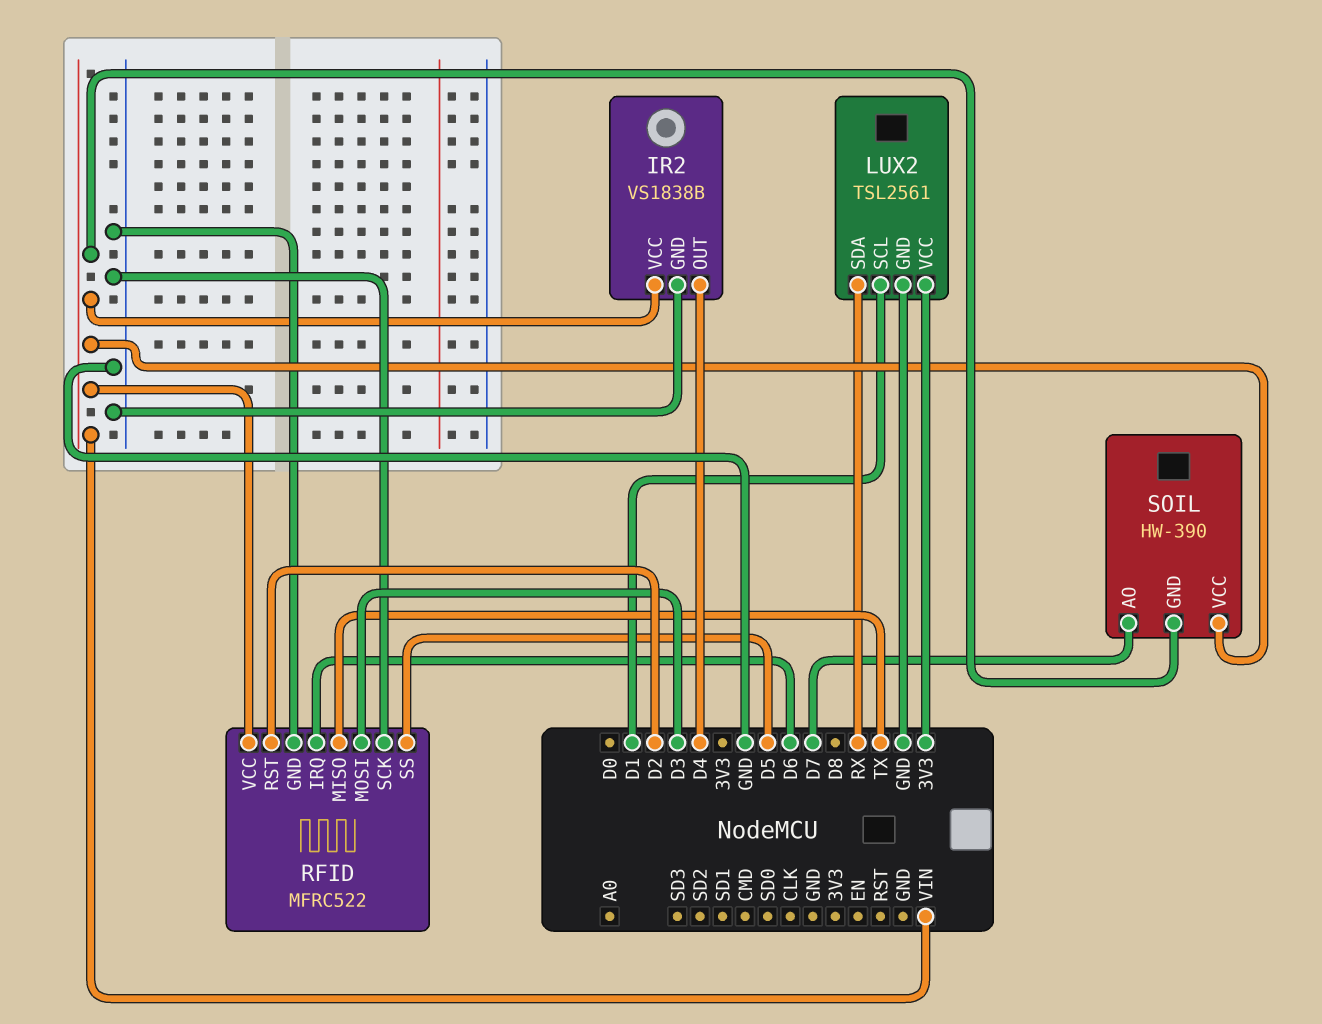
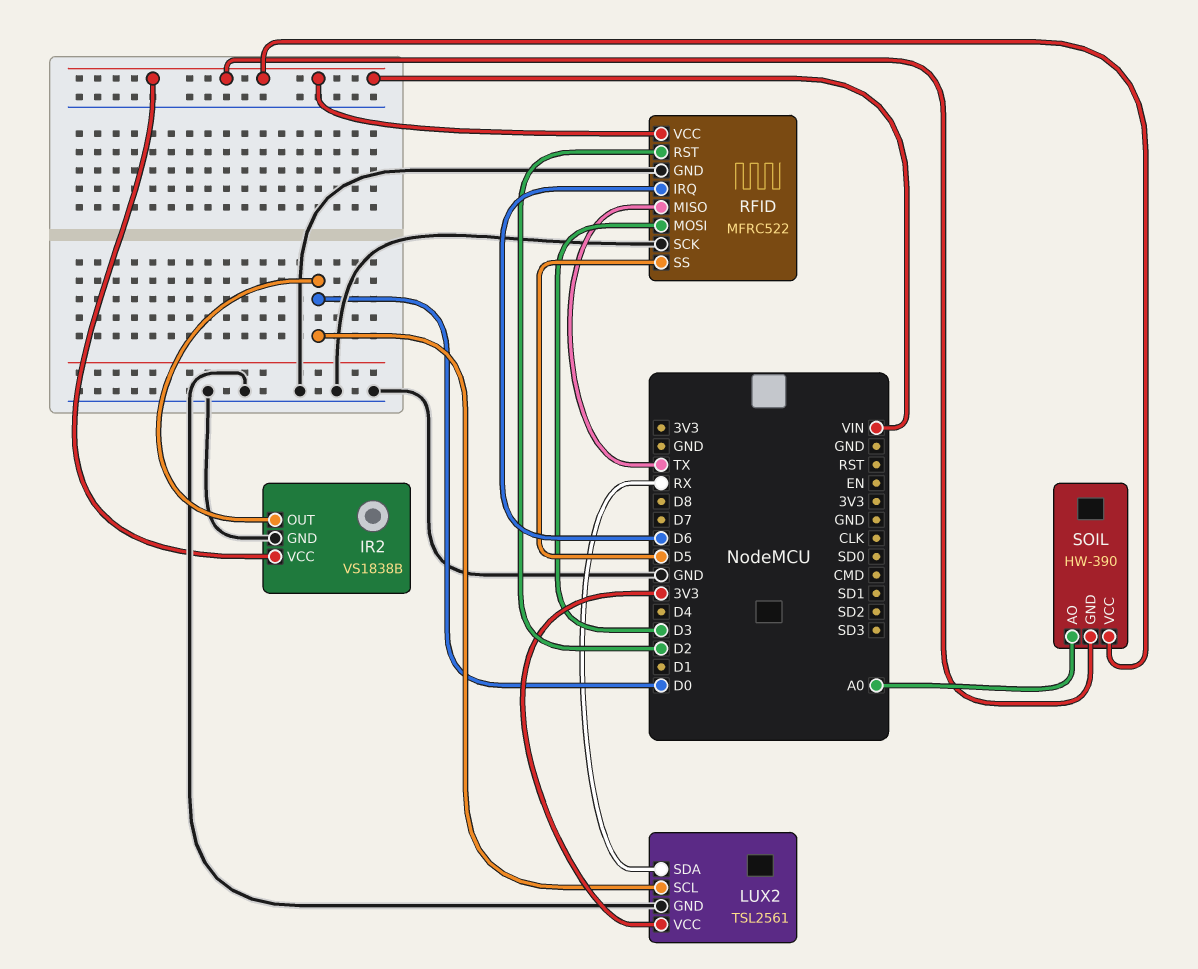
IR2 pin OUT: D4 -> D0
LUX2 pin SCL: D1 -> D0
SOIL pin AO: D7 -> A0

